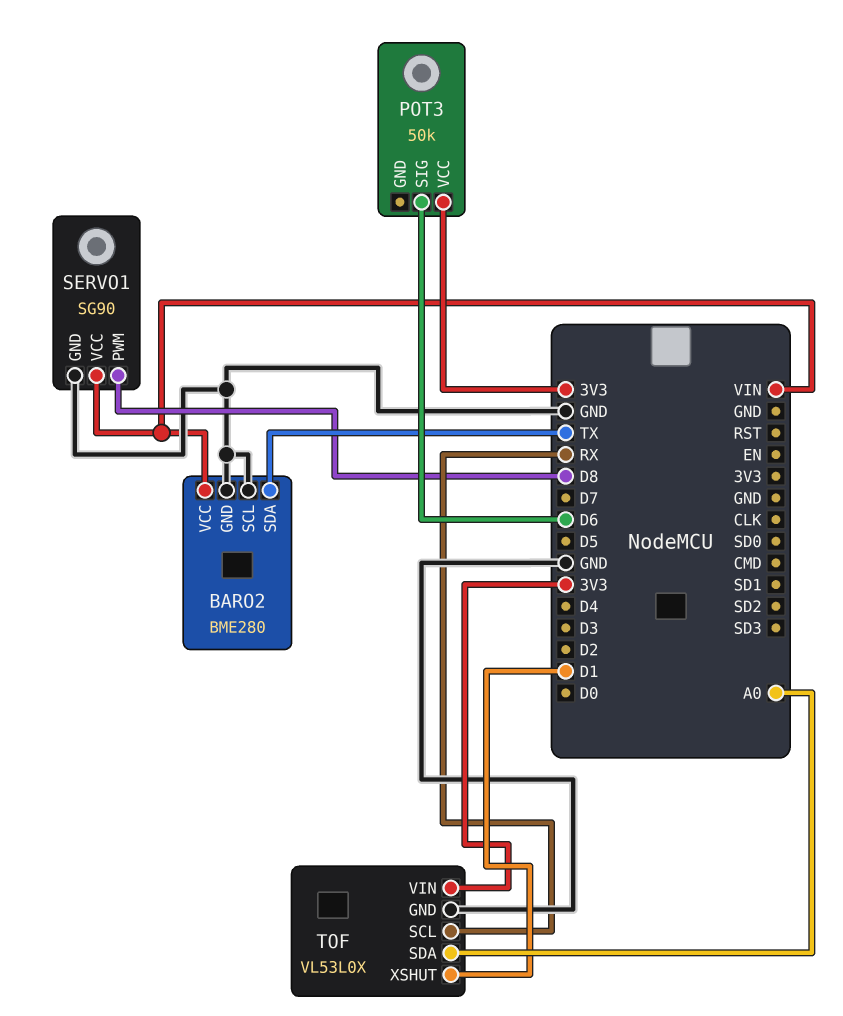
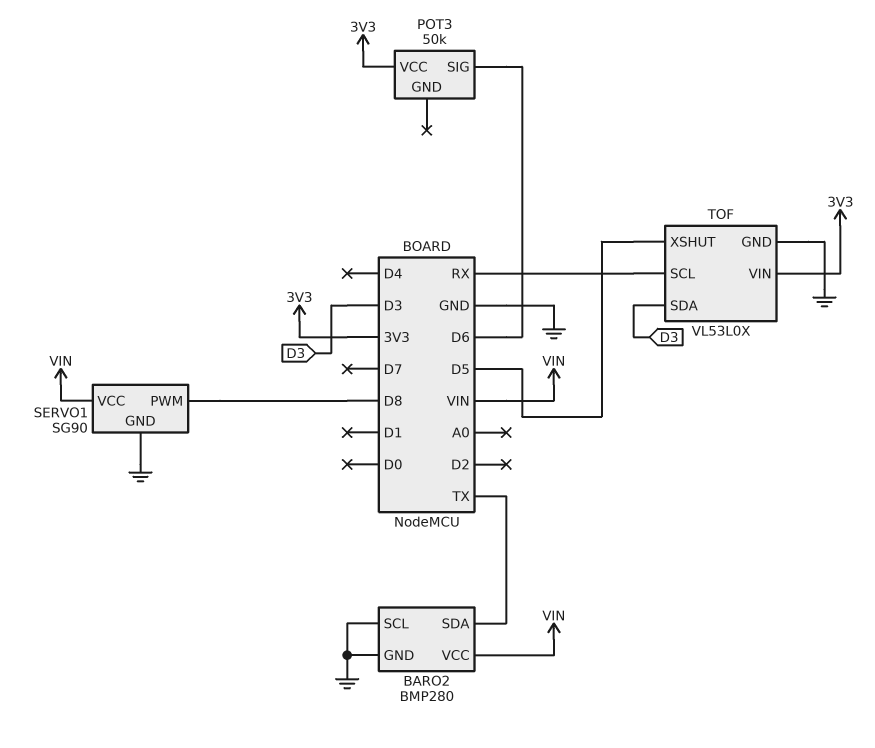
BARO2: BME280 -> BMP280
TOF pin SDA: A0 -> D3
TOF pin XSHUT: D1 -> D5

